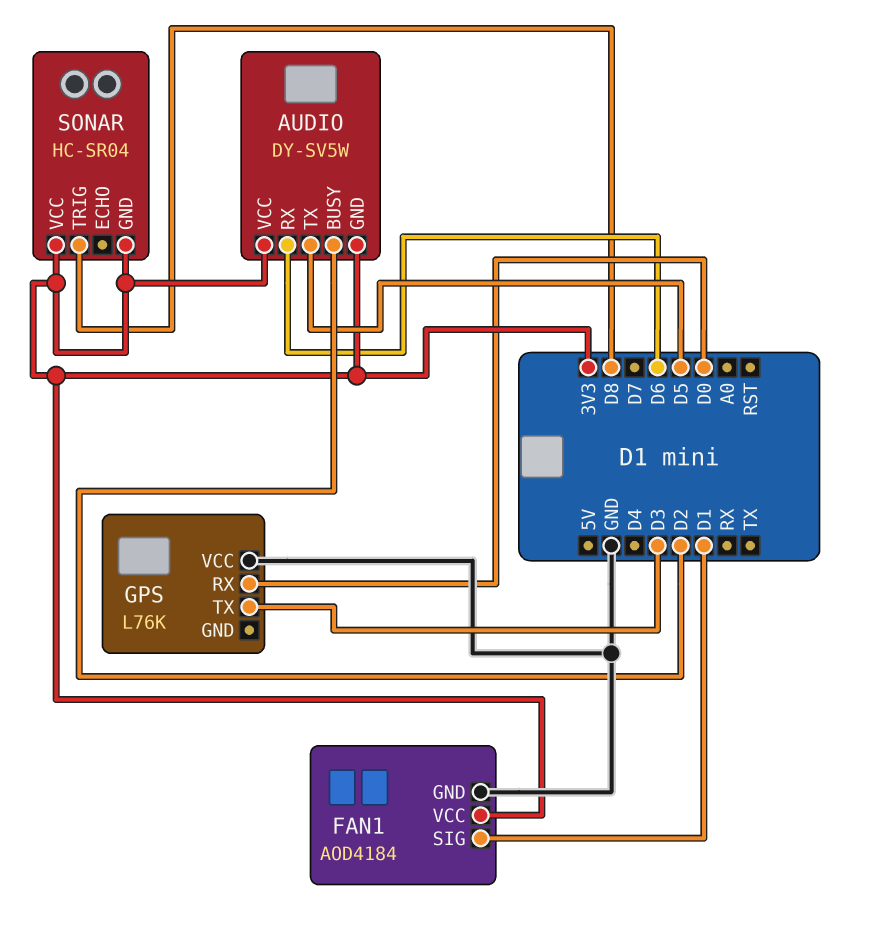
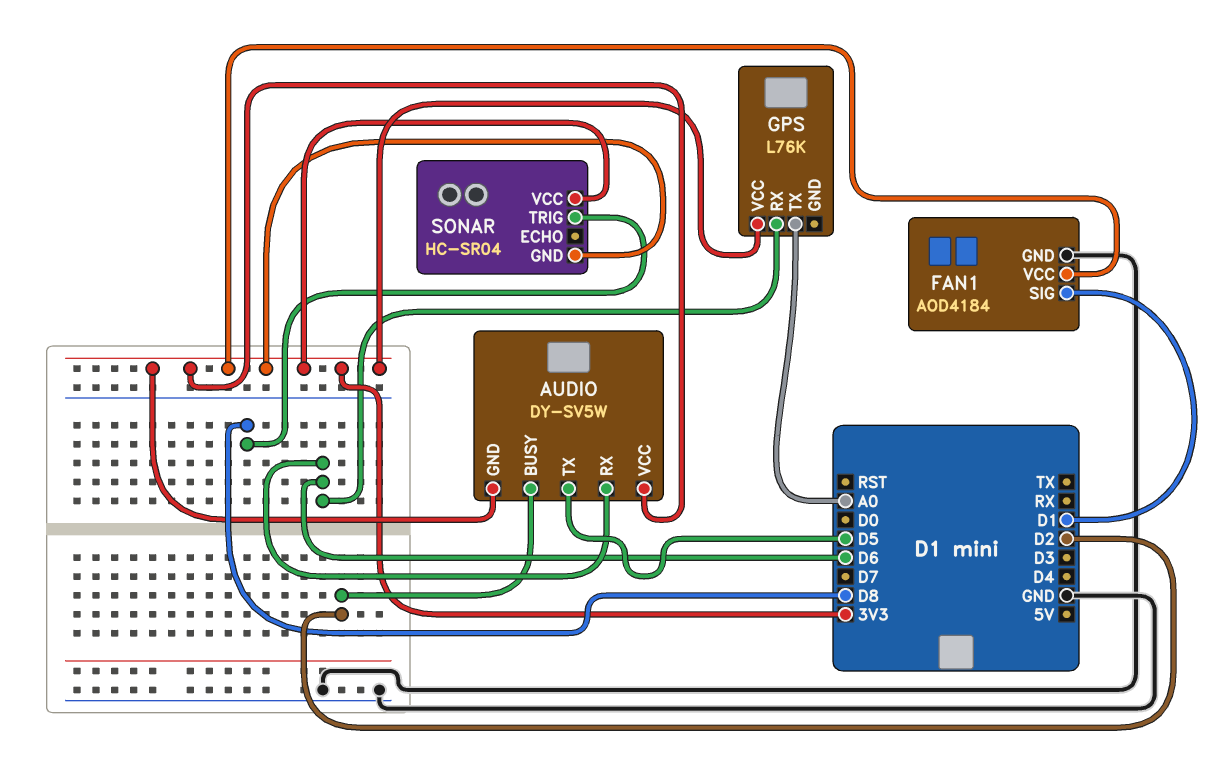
GPS pin RX: D0 -> D6
GPS pin TX: D3 -> A0
GPS pin VCC: GND -> 3V3

